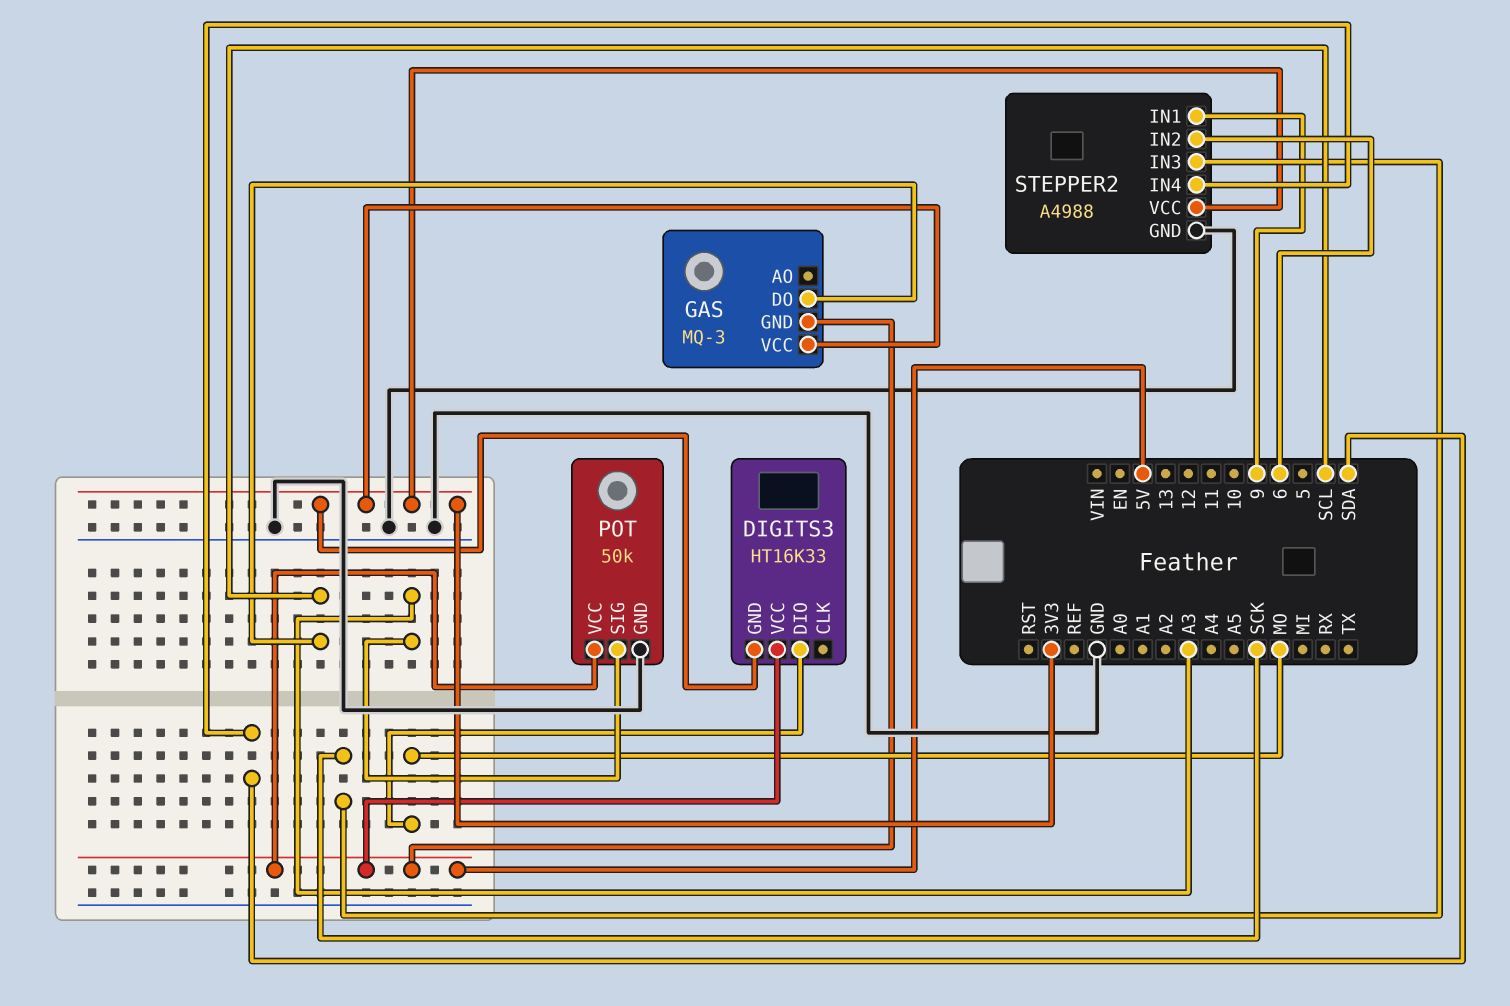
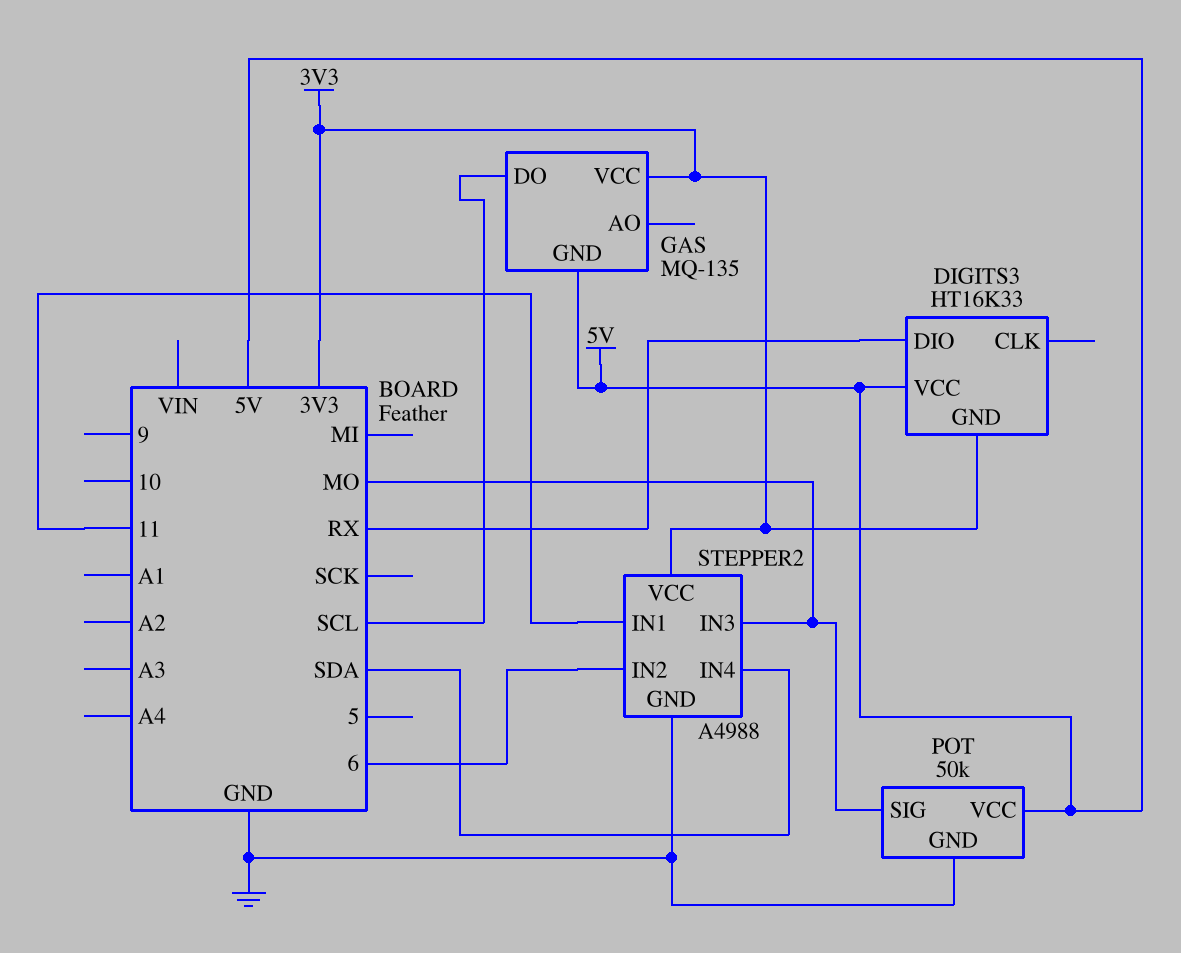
DIGITS3 pin DIO: MO -> RX
GAS: MQ-3 -> MQ-135
POT pin SIG: A3 -> MO
STEPPER2 pin IN1: 9 -> 11
STEPPER2 pin IN3: SCK -> MO

